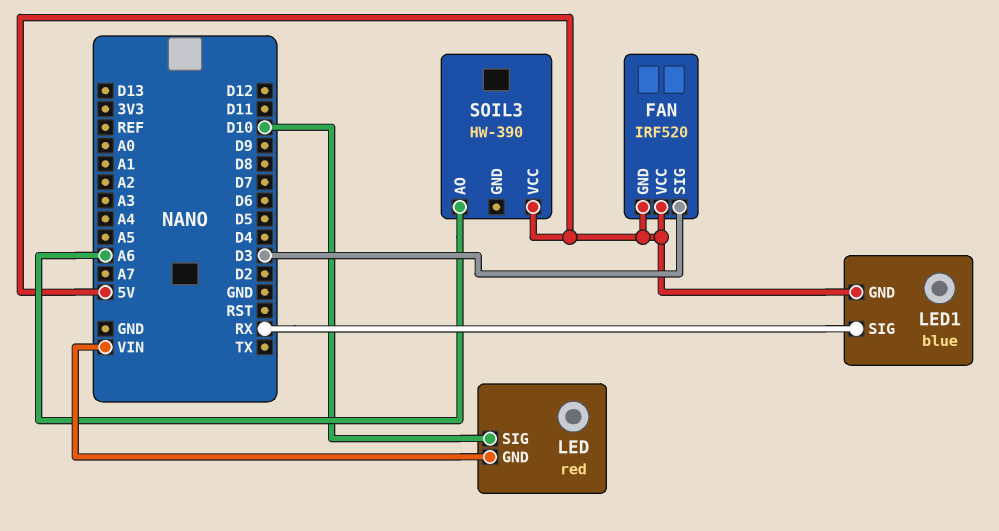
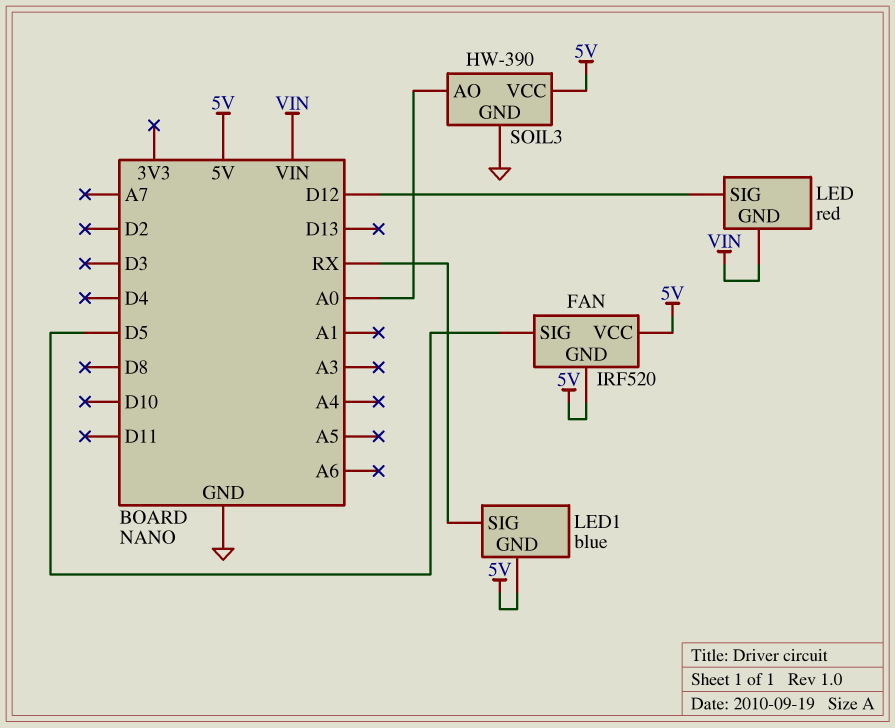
FAN pin SIG: D3 -> D5
LED pin SIG: D10 -> D12
SOIL3 pin AO: A6 -> A0
SOIL3 pin GND: none -> GND

